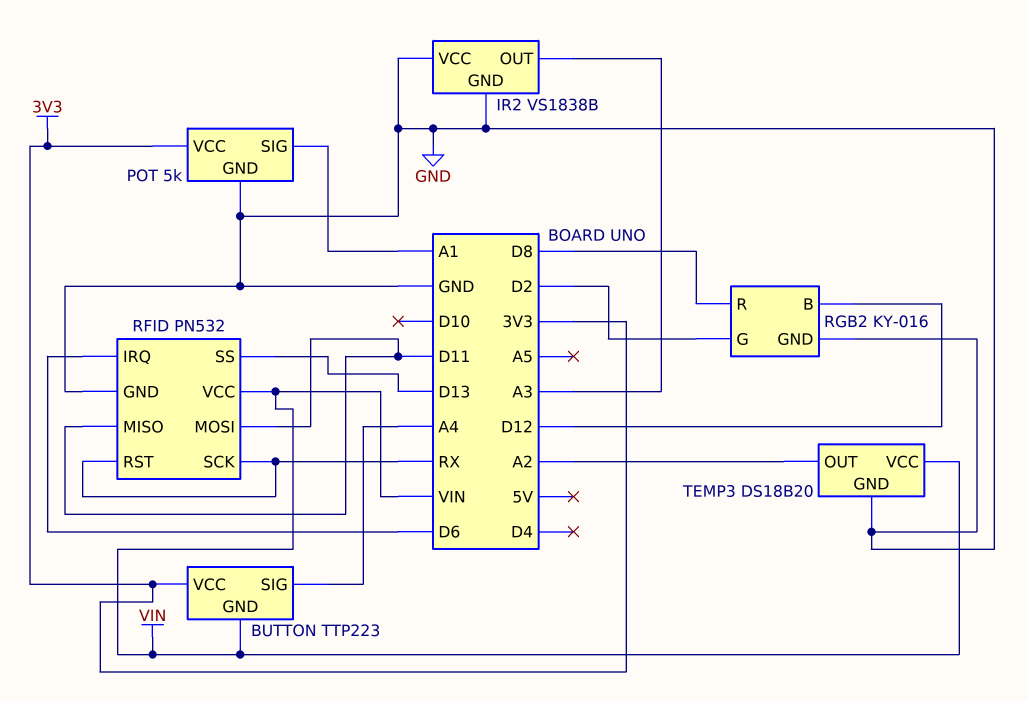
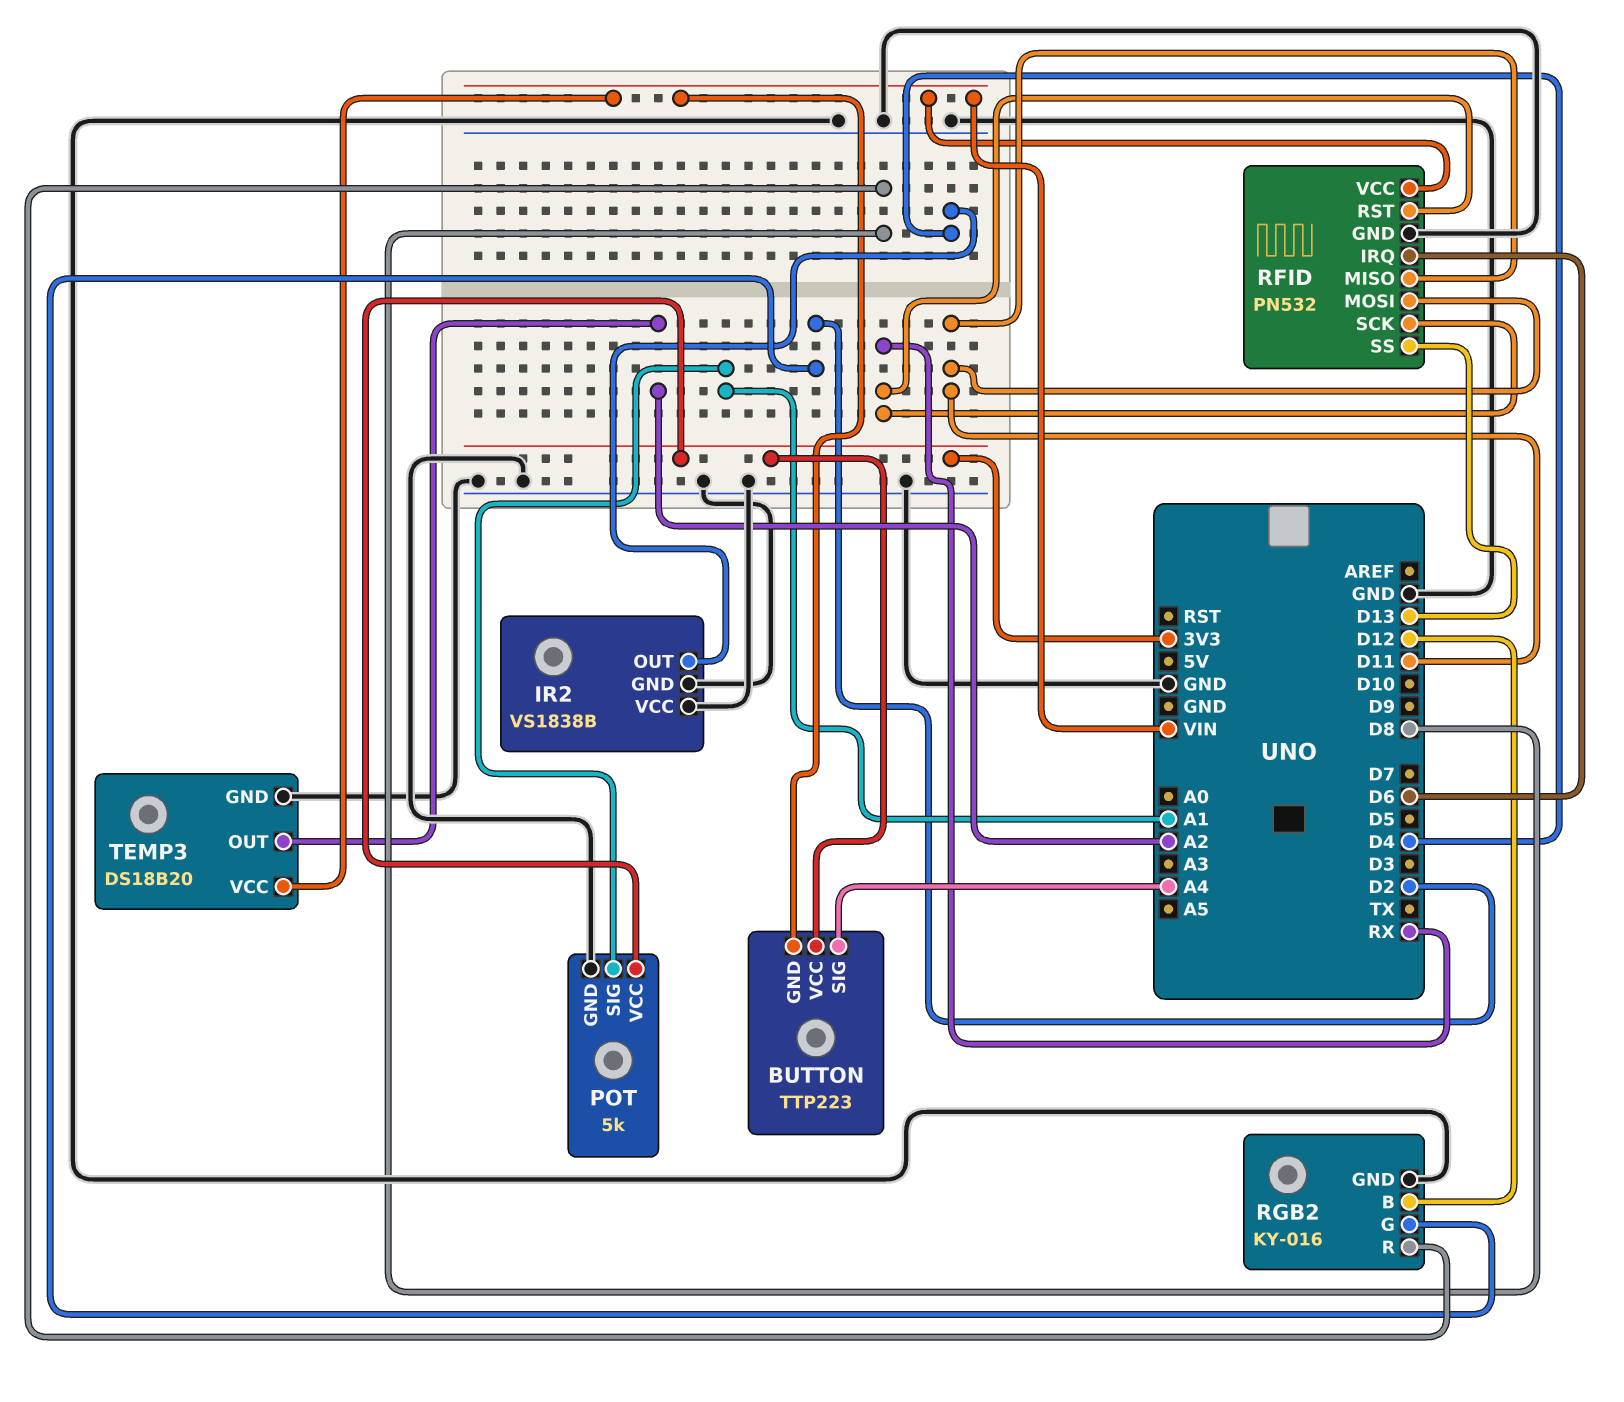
IR2 pin OUT: A3 -> D4

